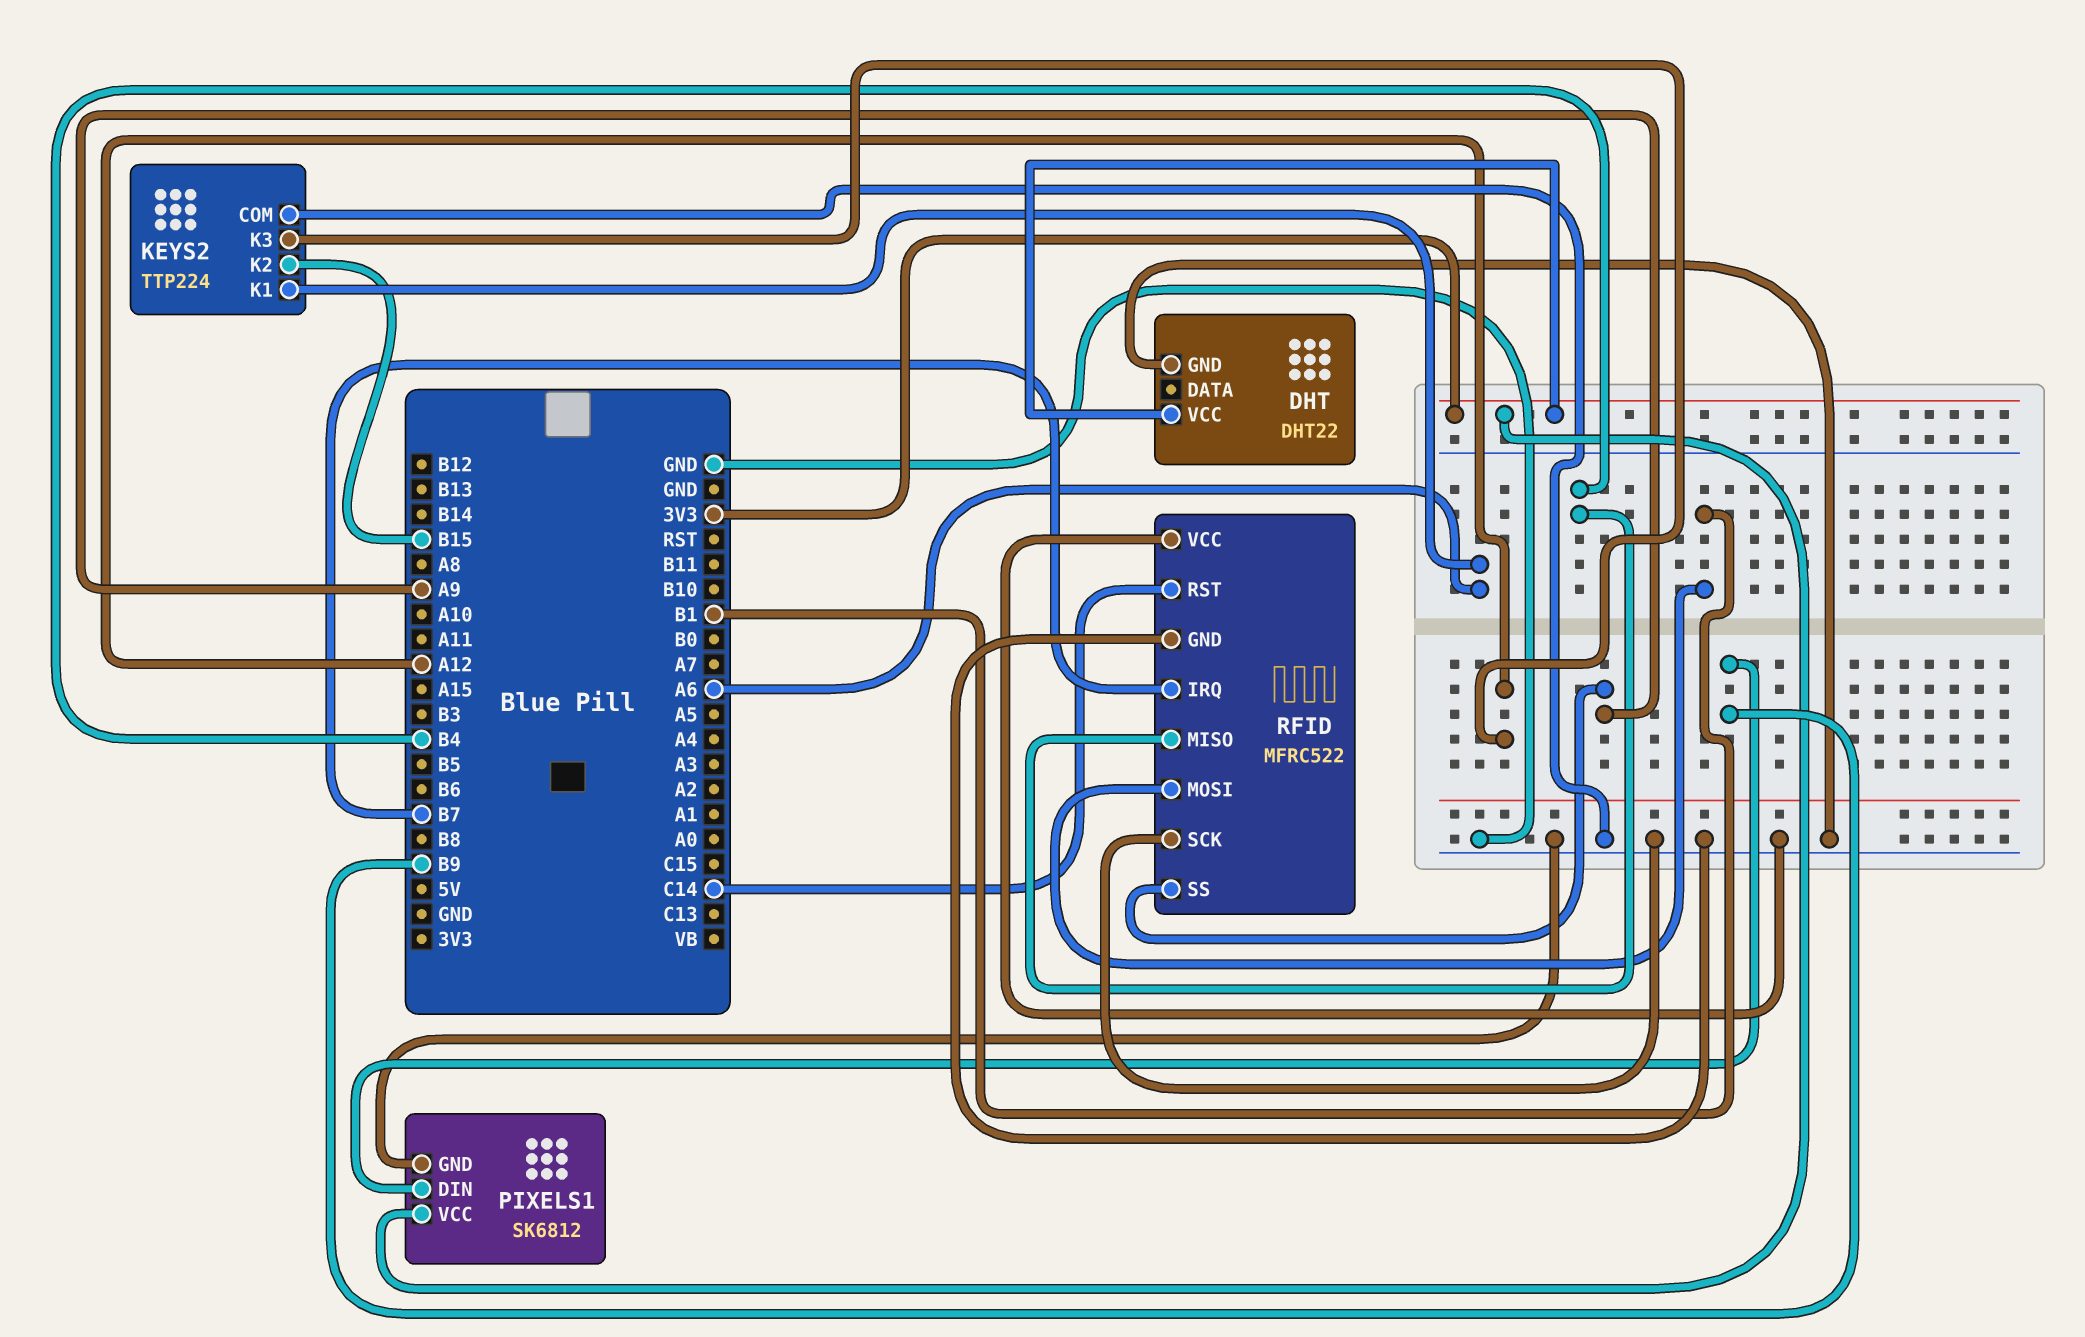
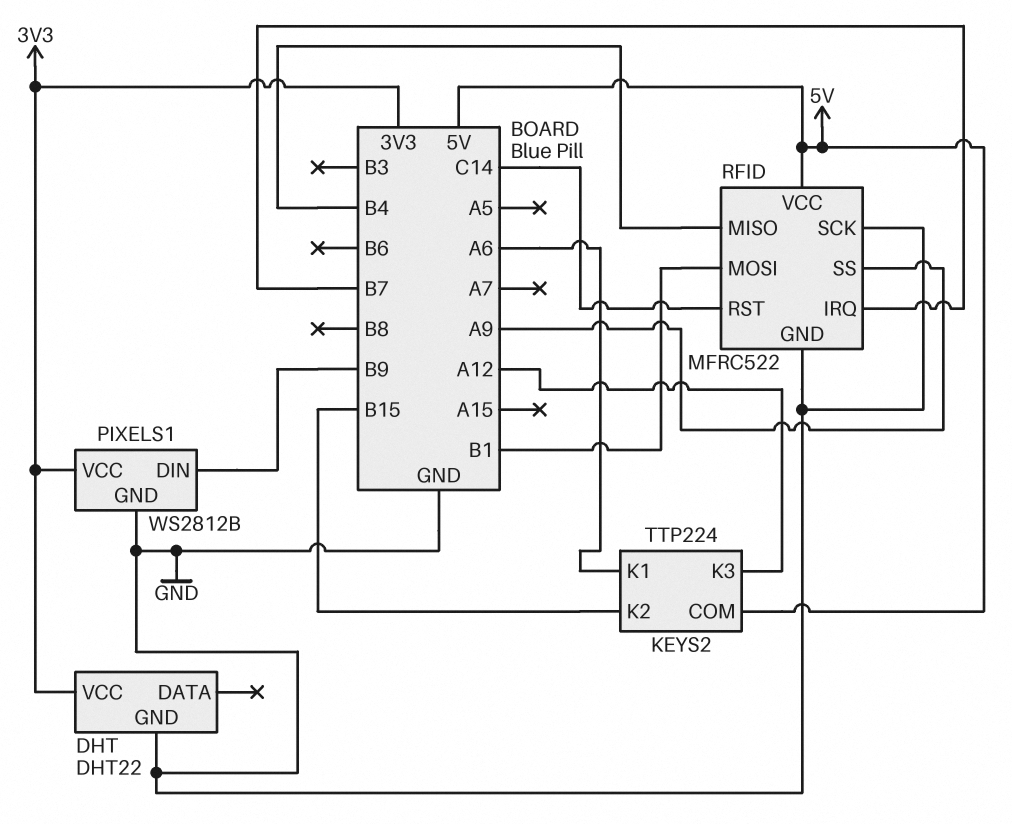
KEYS2 pin COM: GND -> 5V
PIXELS1: SK6812 -> WS2812B
RFID pin VCC: GND -> 5V

